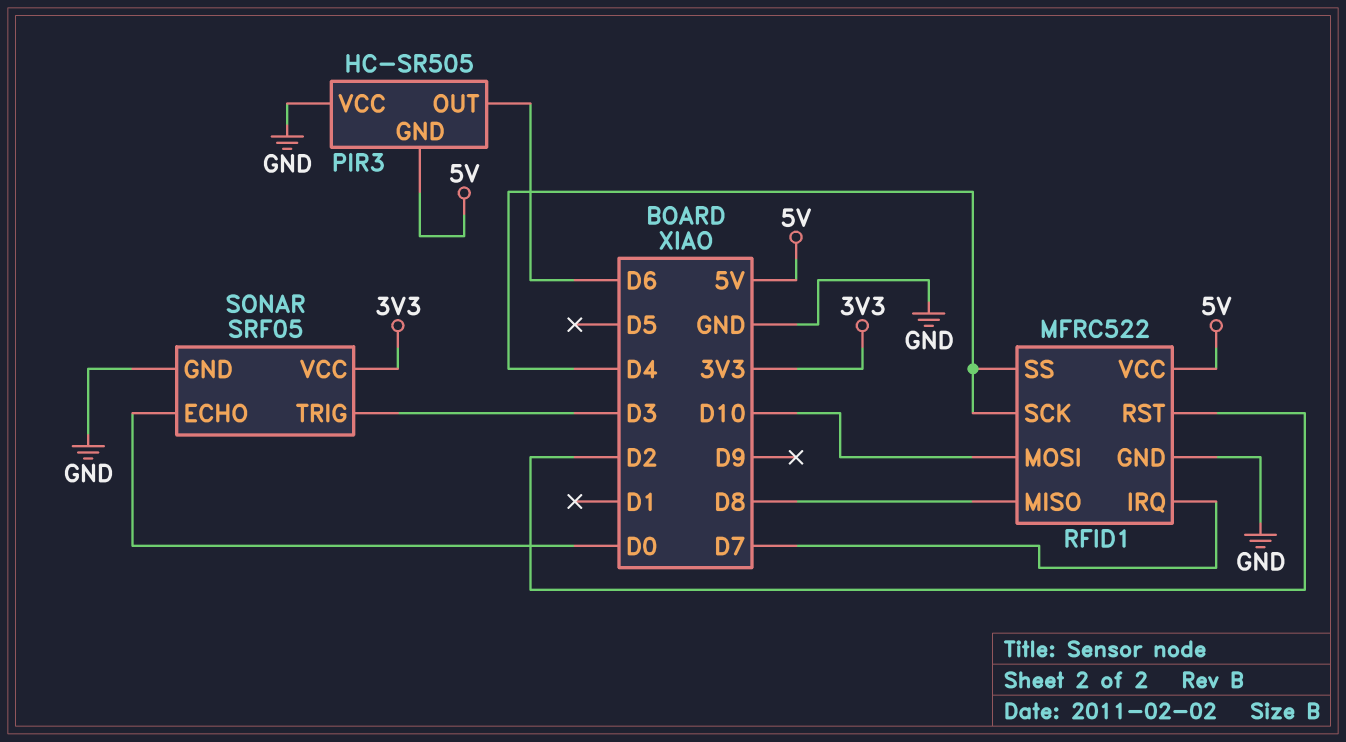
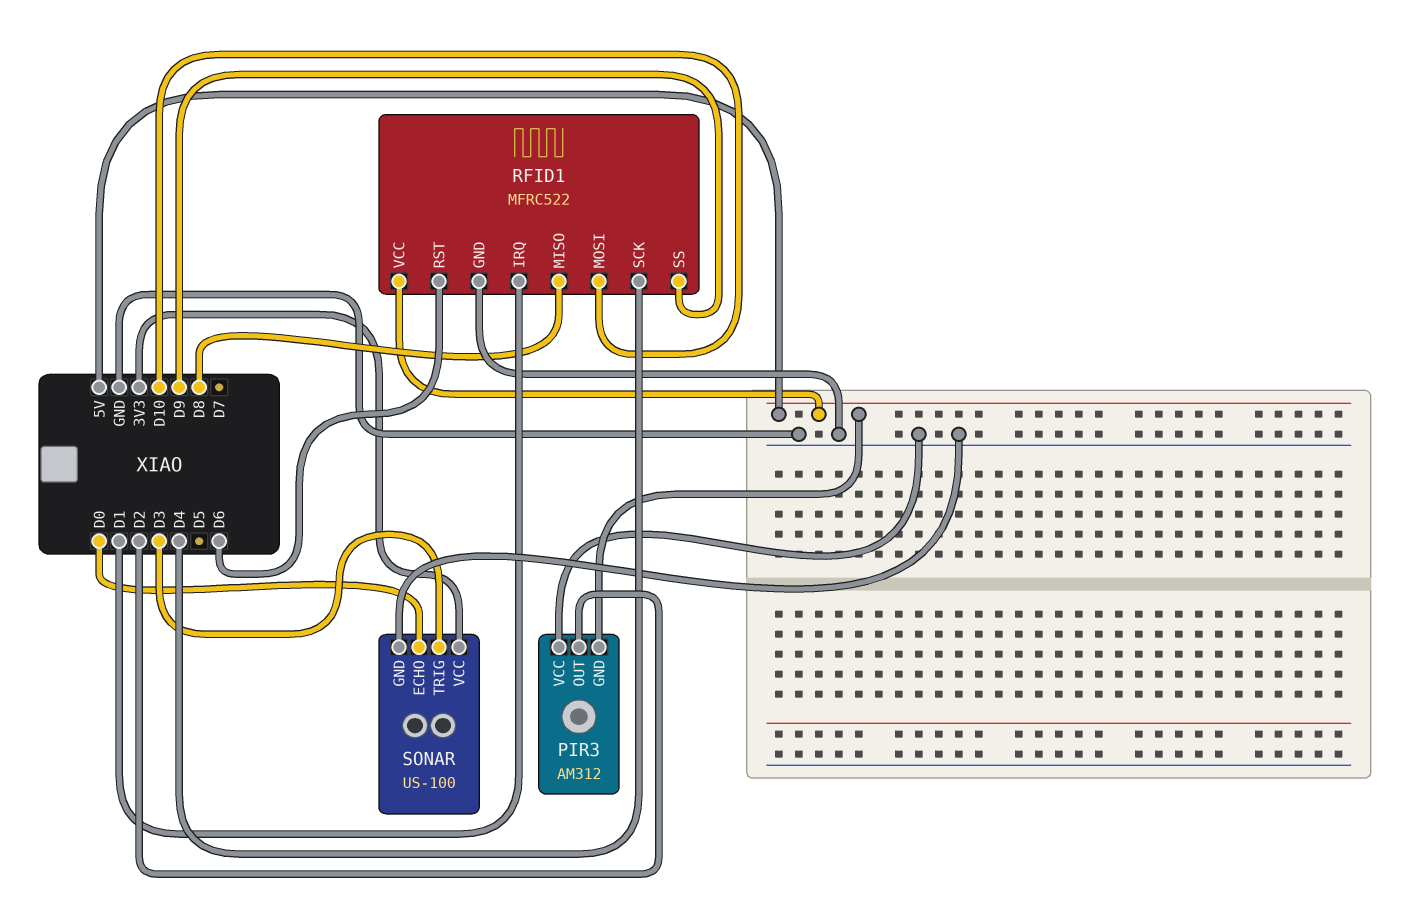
PIR3: HC-SR505 -> AM312
PIR3 pin OUT: D6 -> D2
RFID1 pin IRQ: D7 -> D1
RFID1 pin RST: D2 -> D6
RFID1 pin SS: D4 -> D9
SONAR: SRF05 -> US-100

